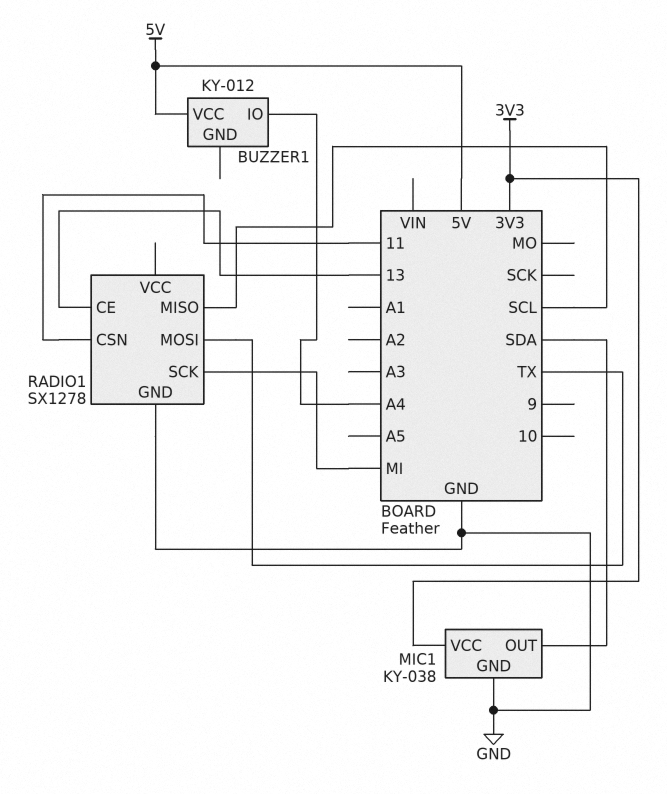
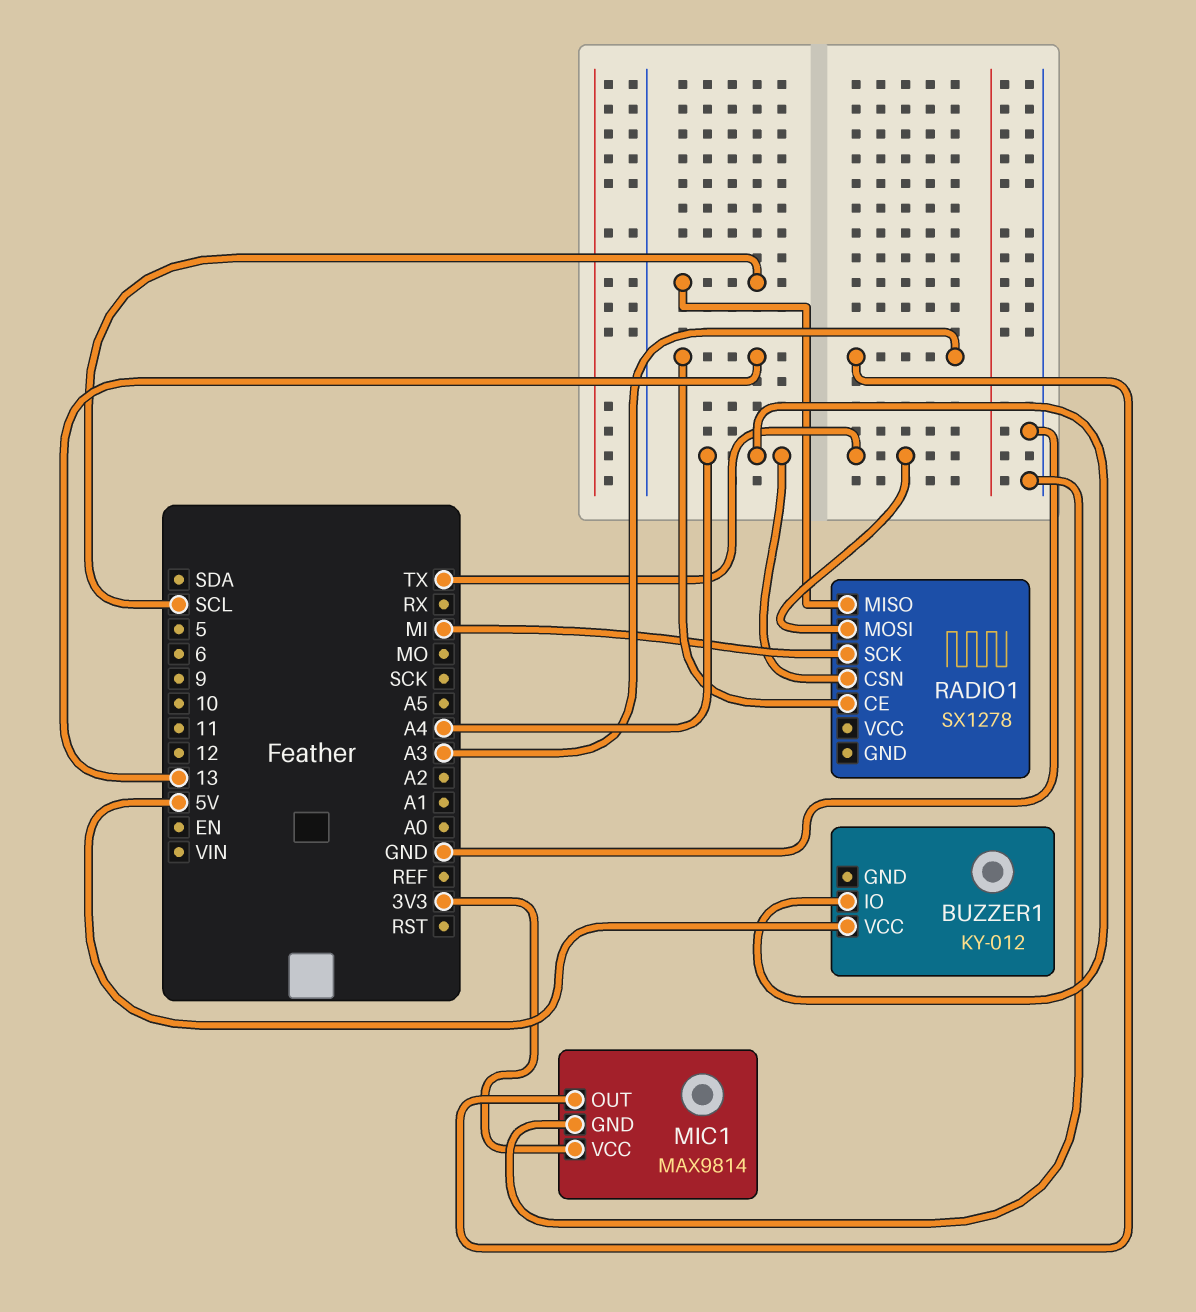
MIC1: KY-038 -> MAX9814
MIC1 pin OUT: SDA -> A3
RADIO1 pin CSN: 11 -> A4
RADIO1 pin GND: GND -> none

